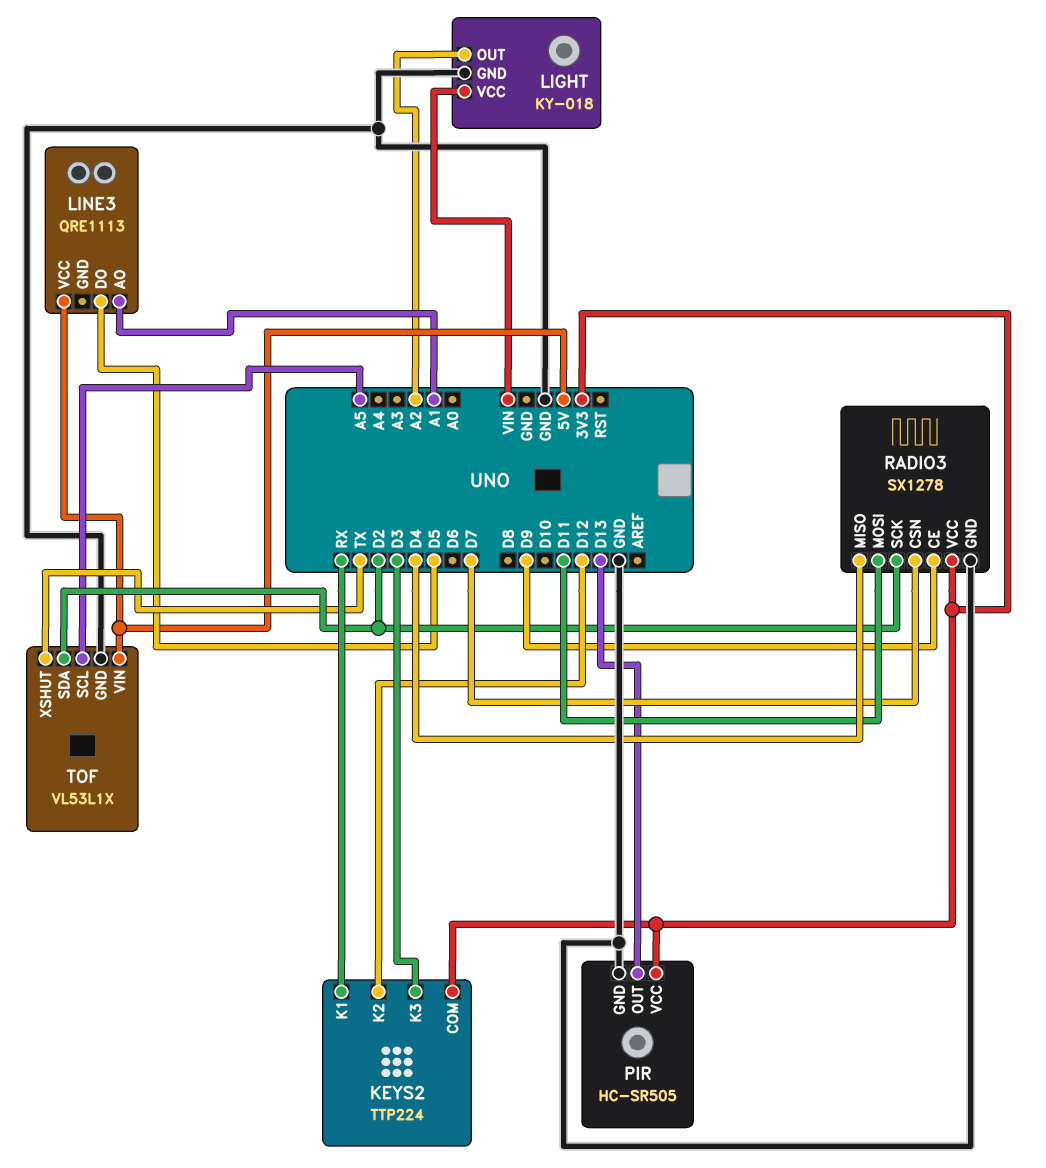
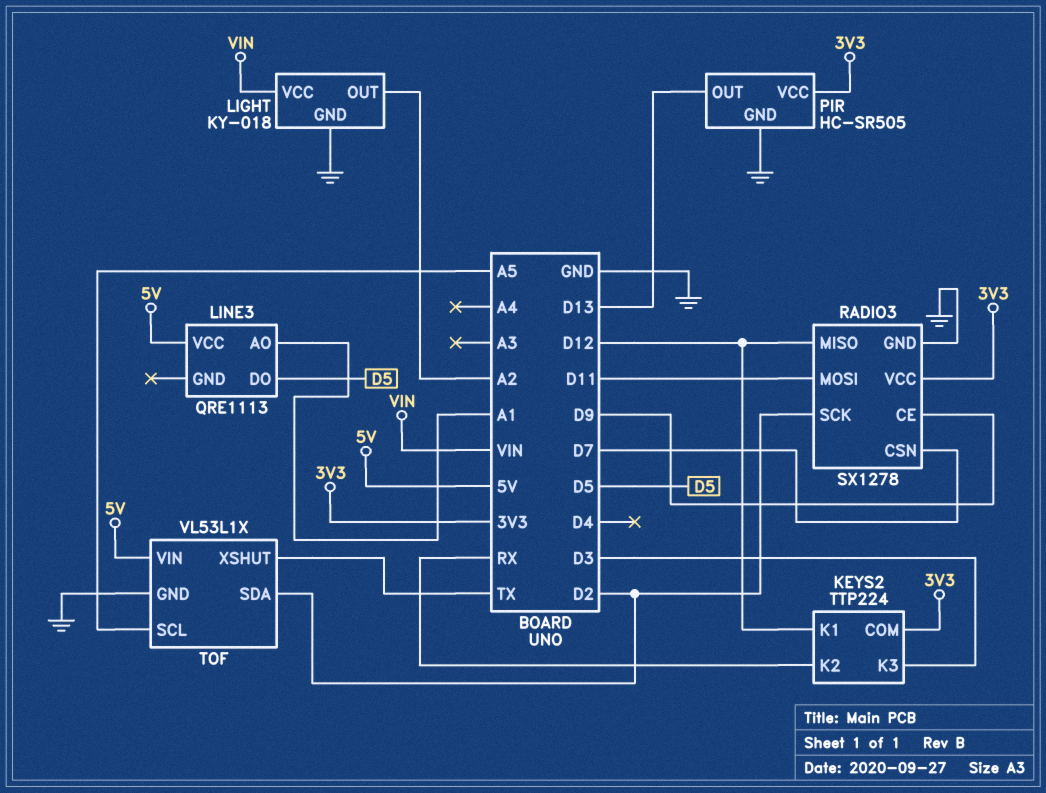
KEYS2 pin K1: RX -> D12
KEYS2 pin K2: D12 -> RX
RADIO3 pin MISO: D4 -> D12

